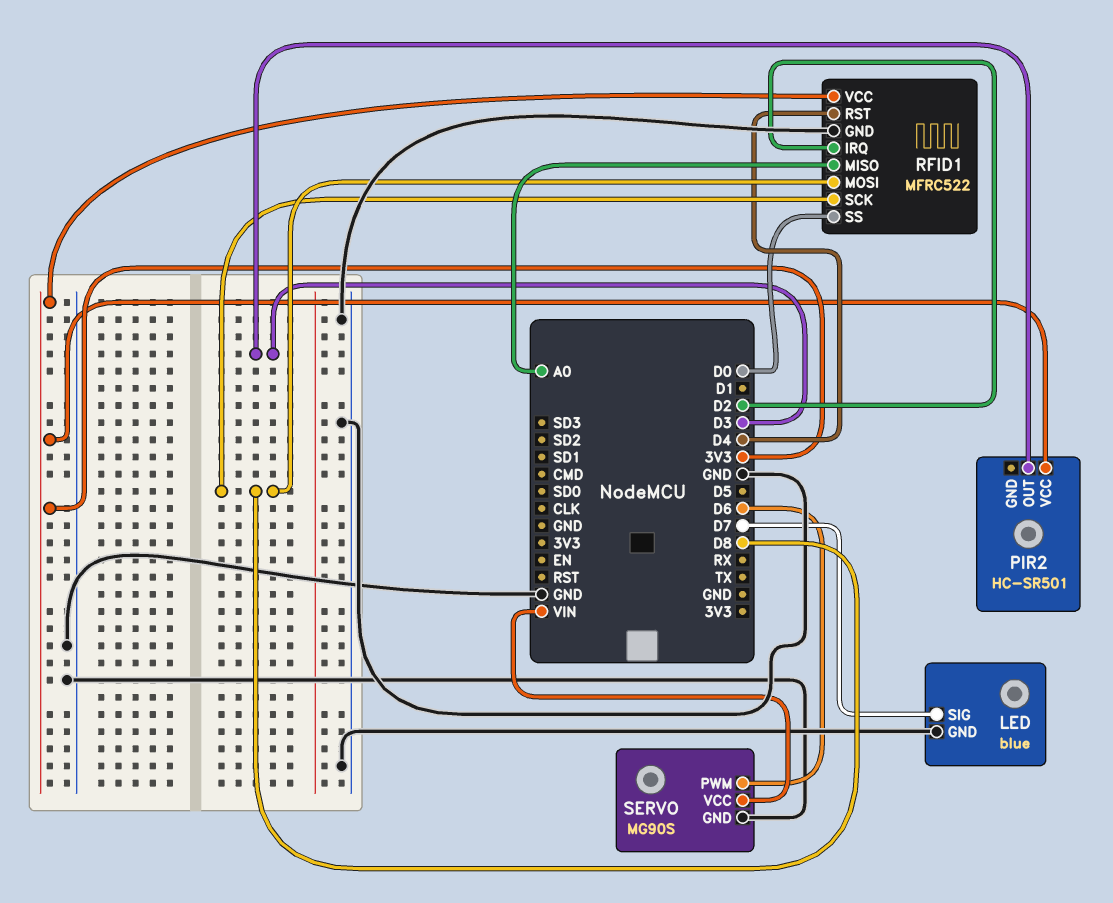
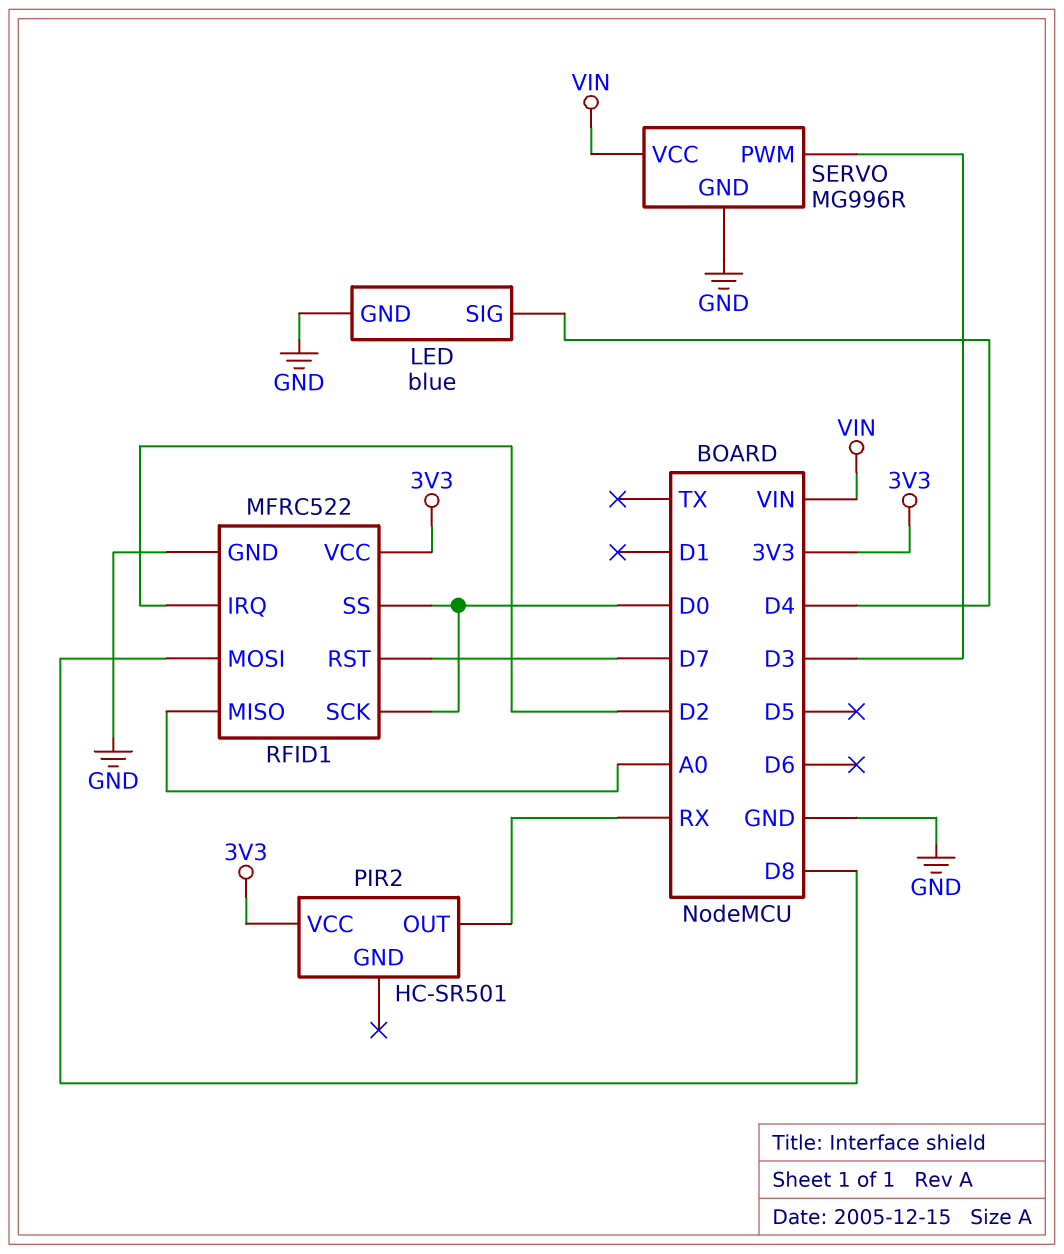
LED pin SIG: D7 -> D4
PIR2 pin OUT: D3 -> RX
RFID1 pin RST: D4 -> D7
RFID1 pin SCK: D8 -> D0
SERVO: MG90S -> MG996R
SERVO pin PWM: D6 -> D3

